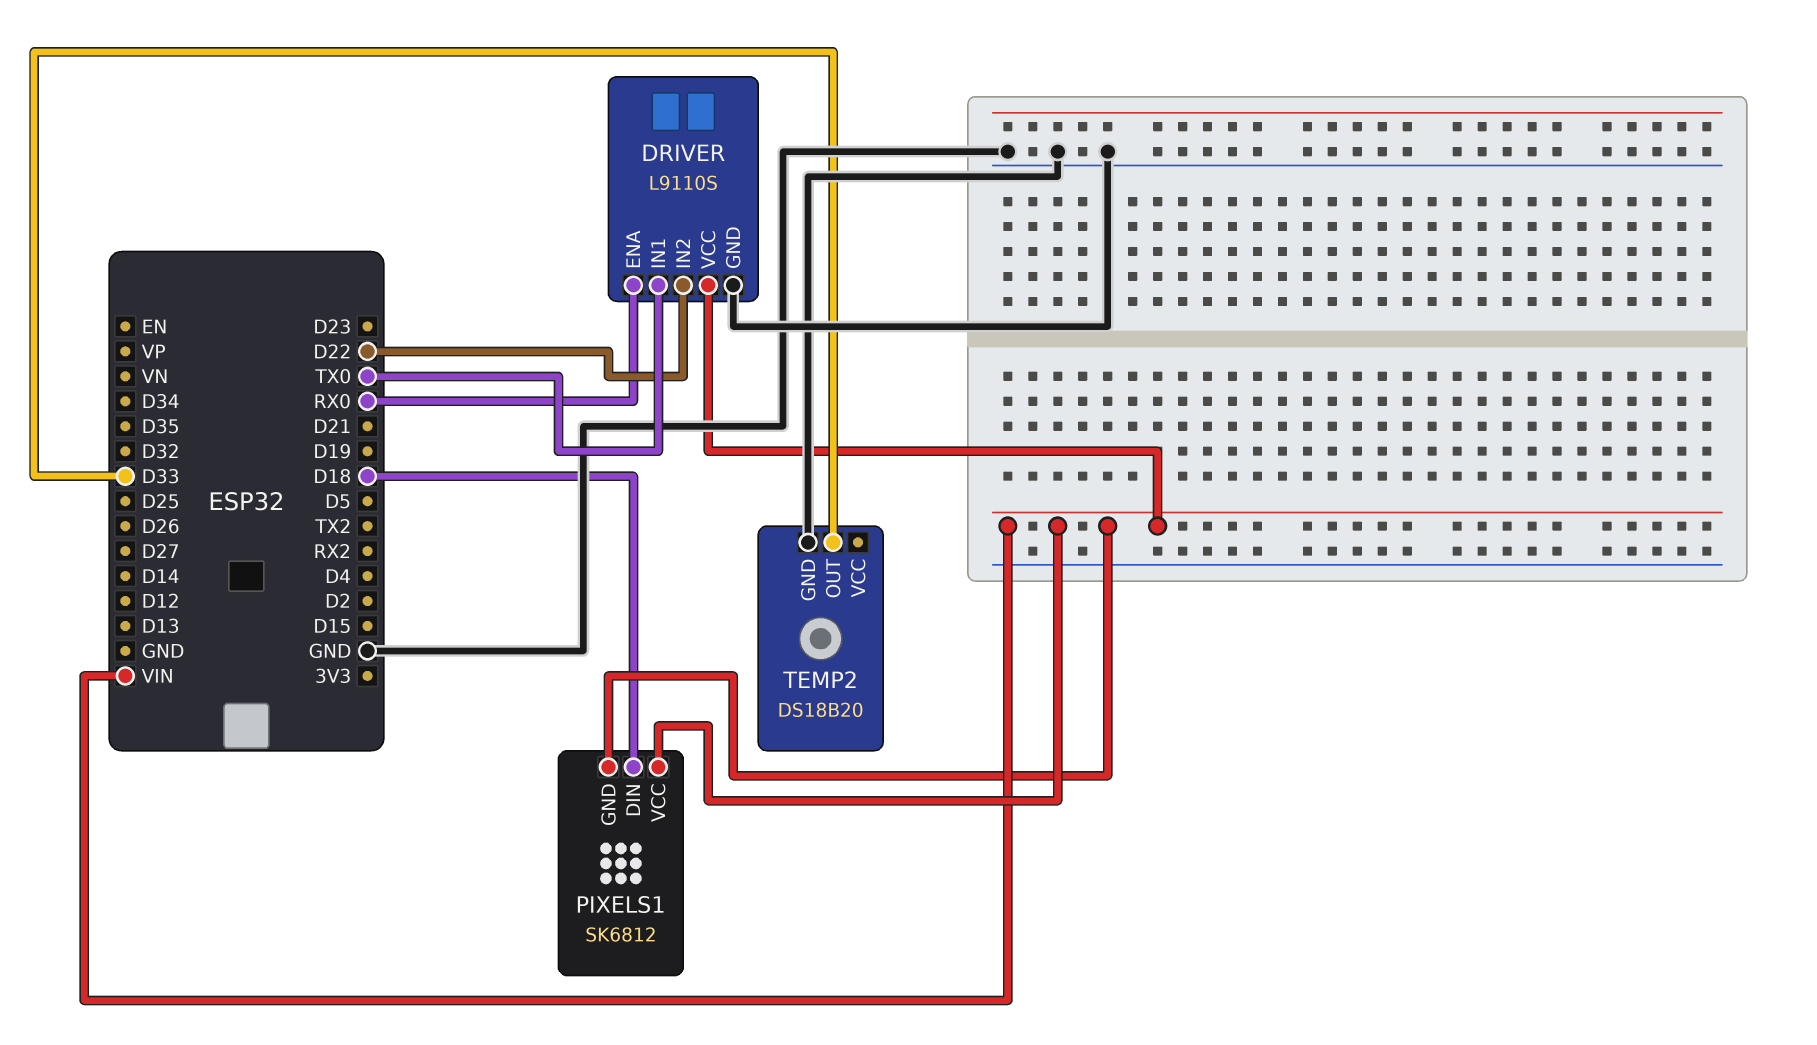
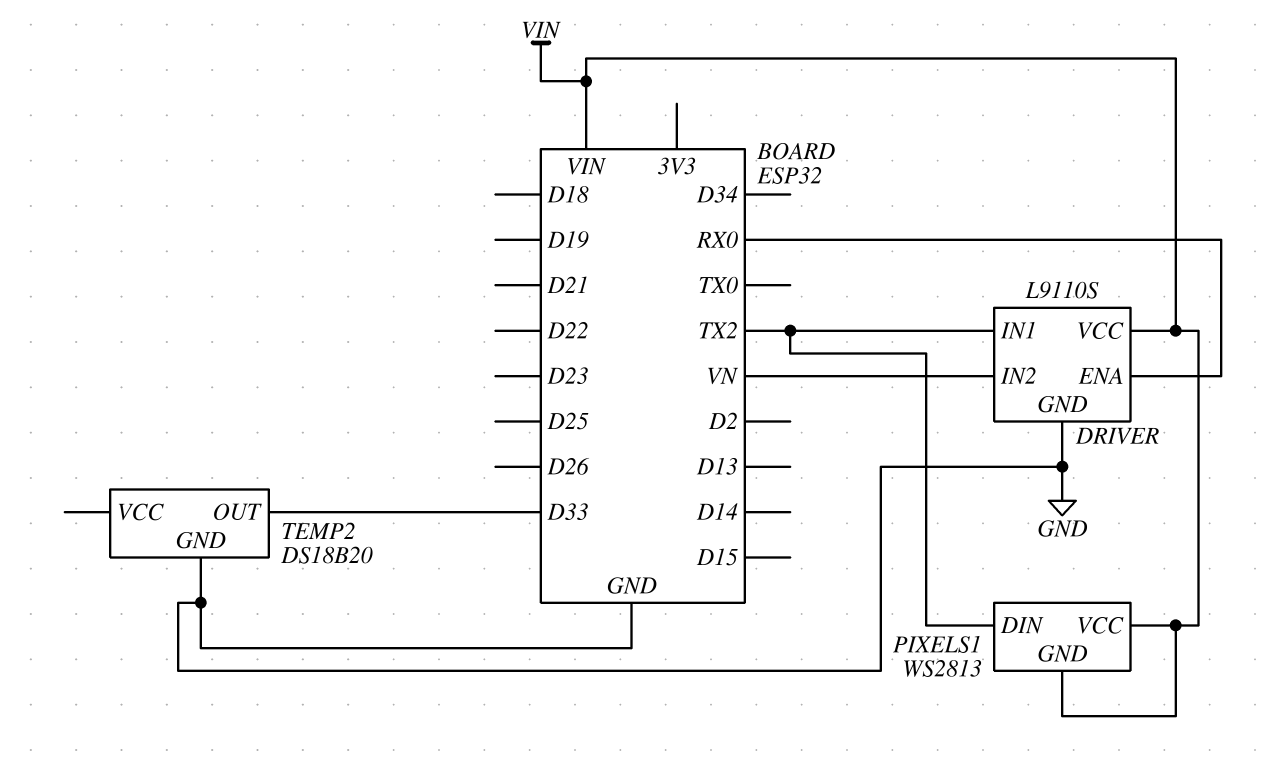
DRIVER pin IN1: TX0 -> TX2
DRIVER pin IN2: D22 -> VN
PIXELS1: SK6812 -> WS2813
PIXELS1 pin DIN: D18 -> TX2

